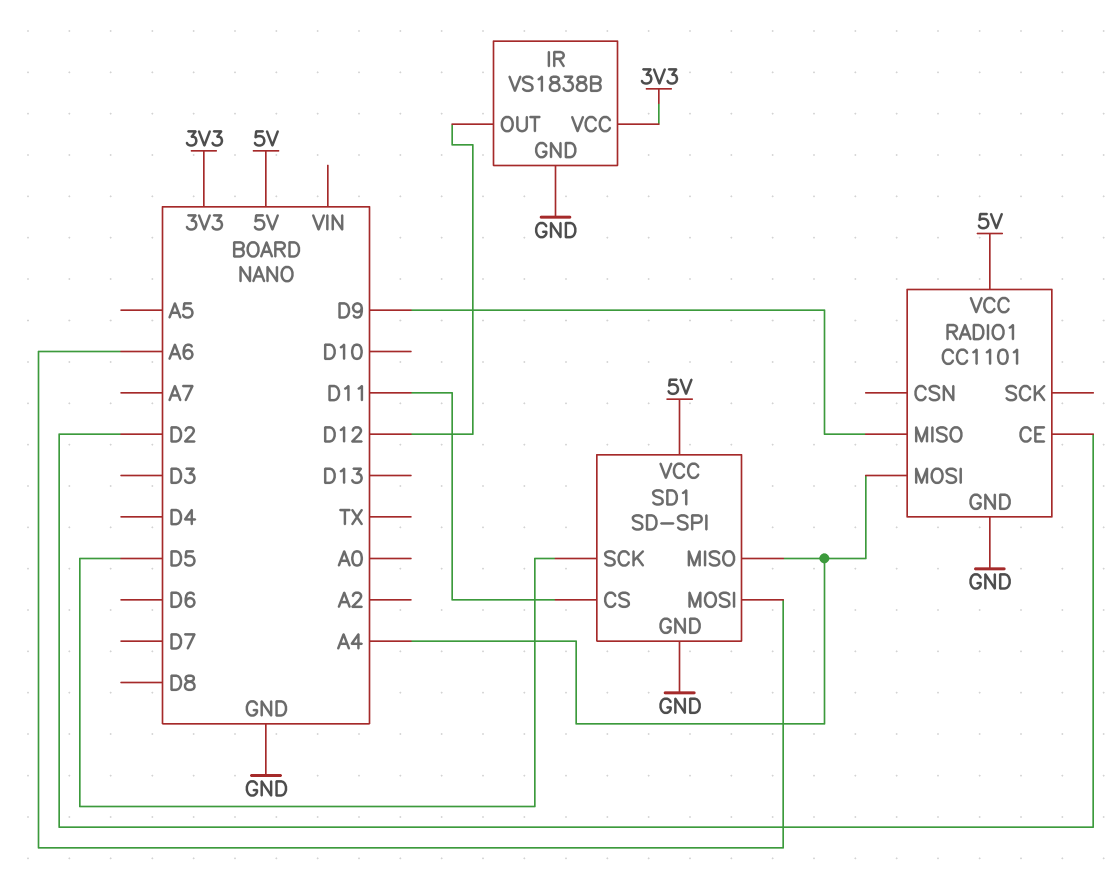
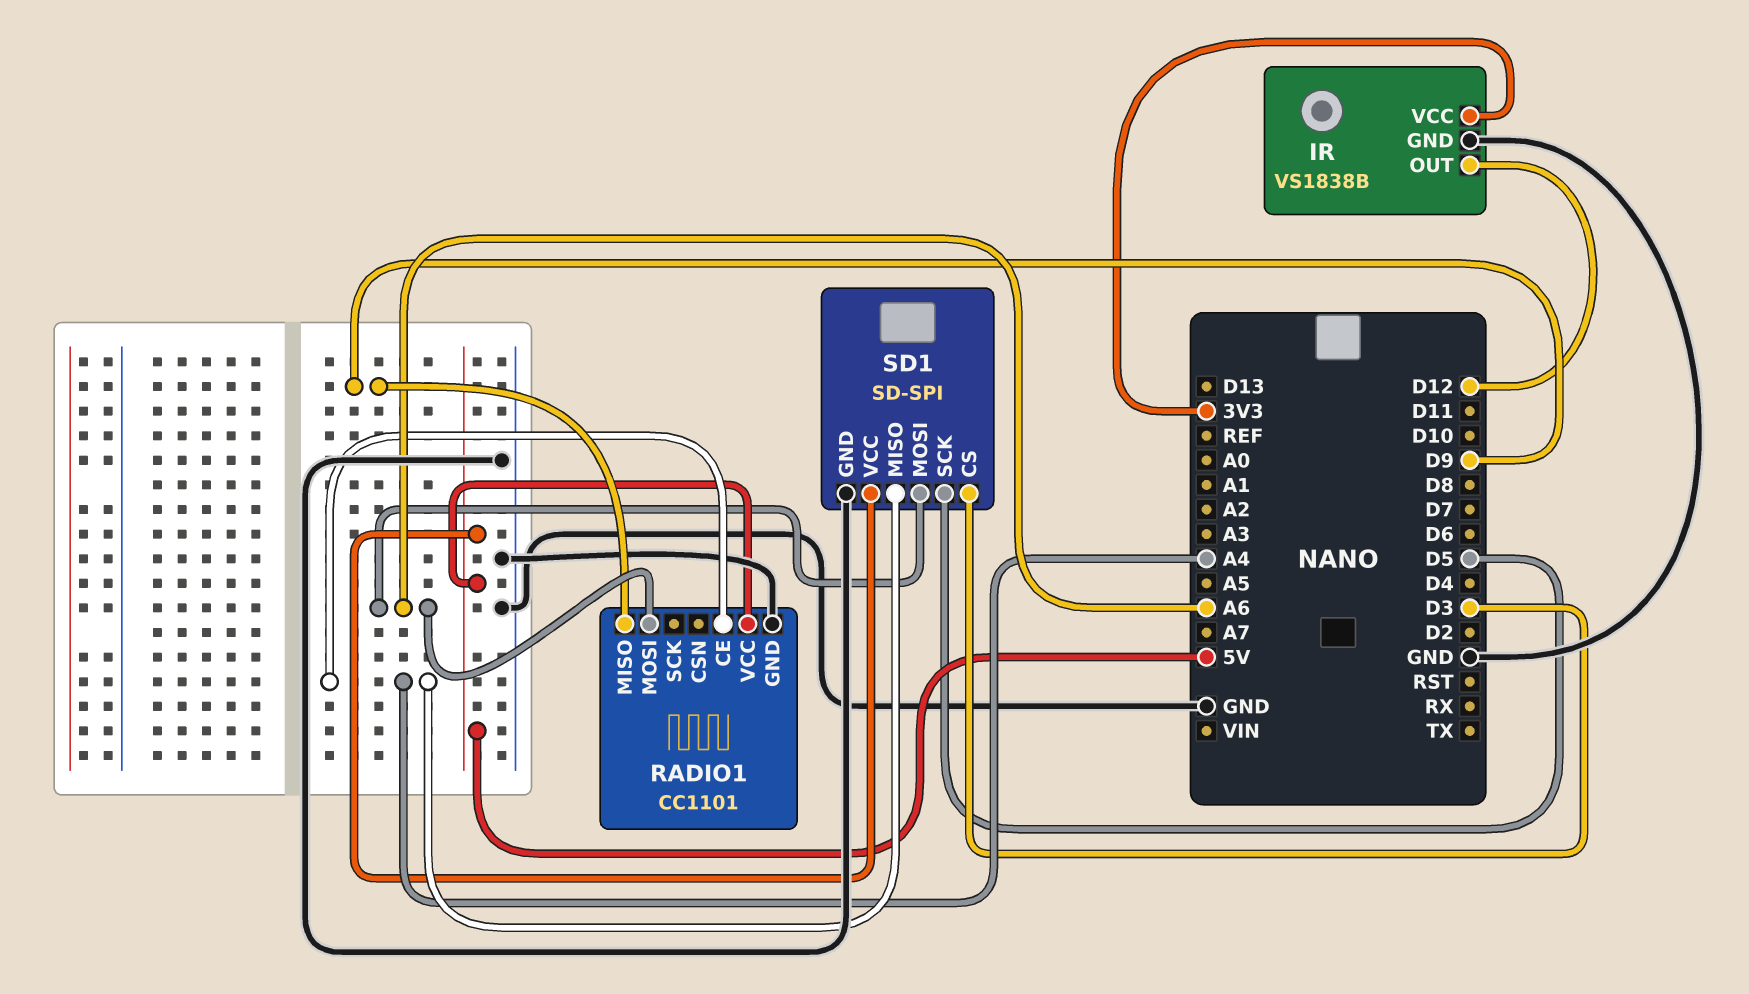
RADIO1 pin CE: D2 -> A4
RADIO1 pin MOSI: A4 -> A6
SD1 pin CS: D11 -> D3

